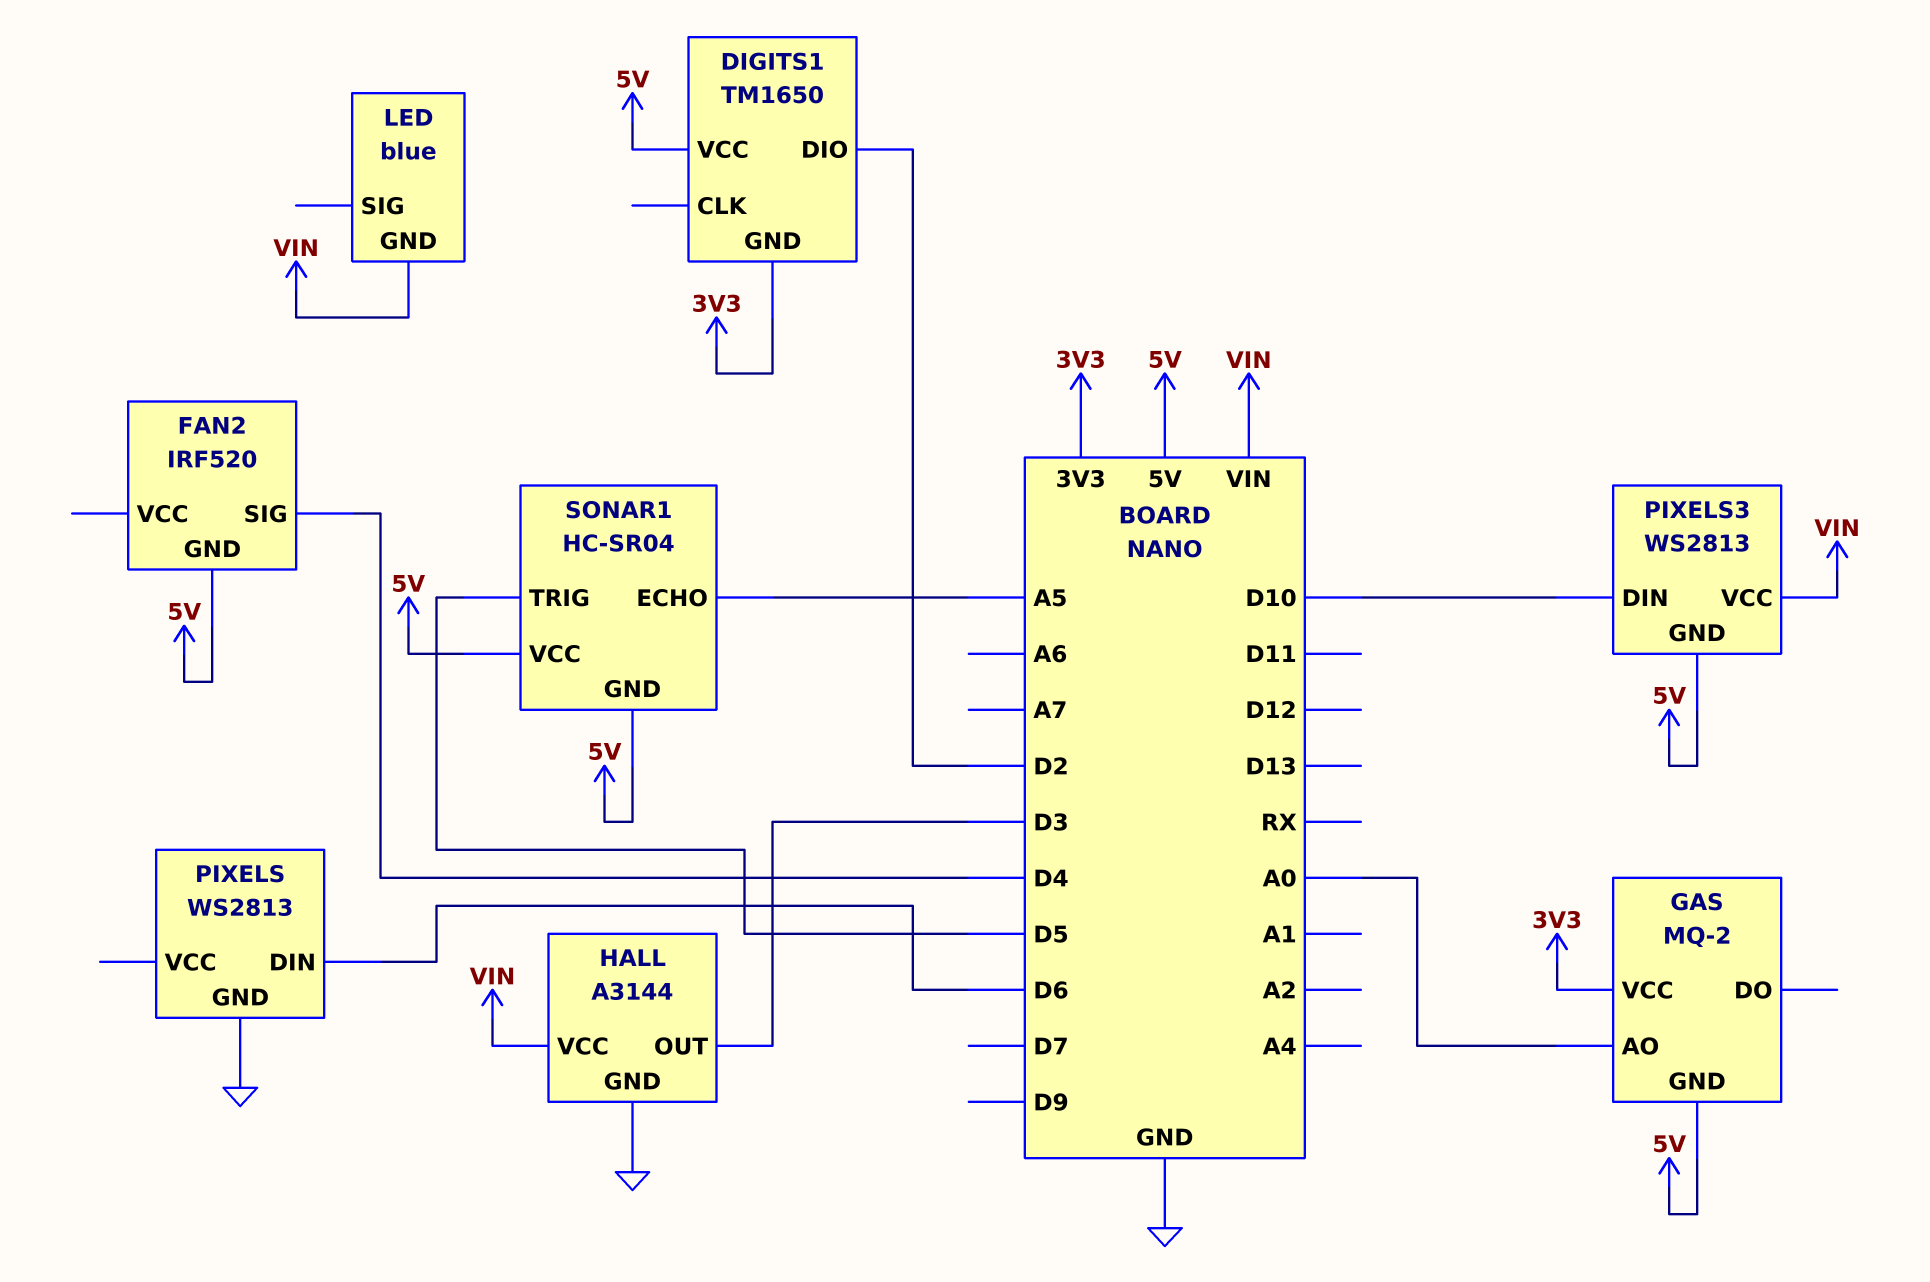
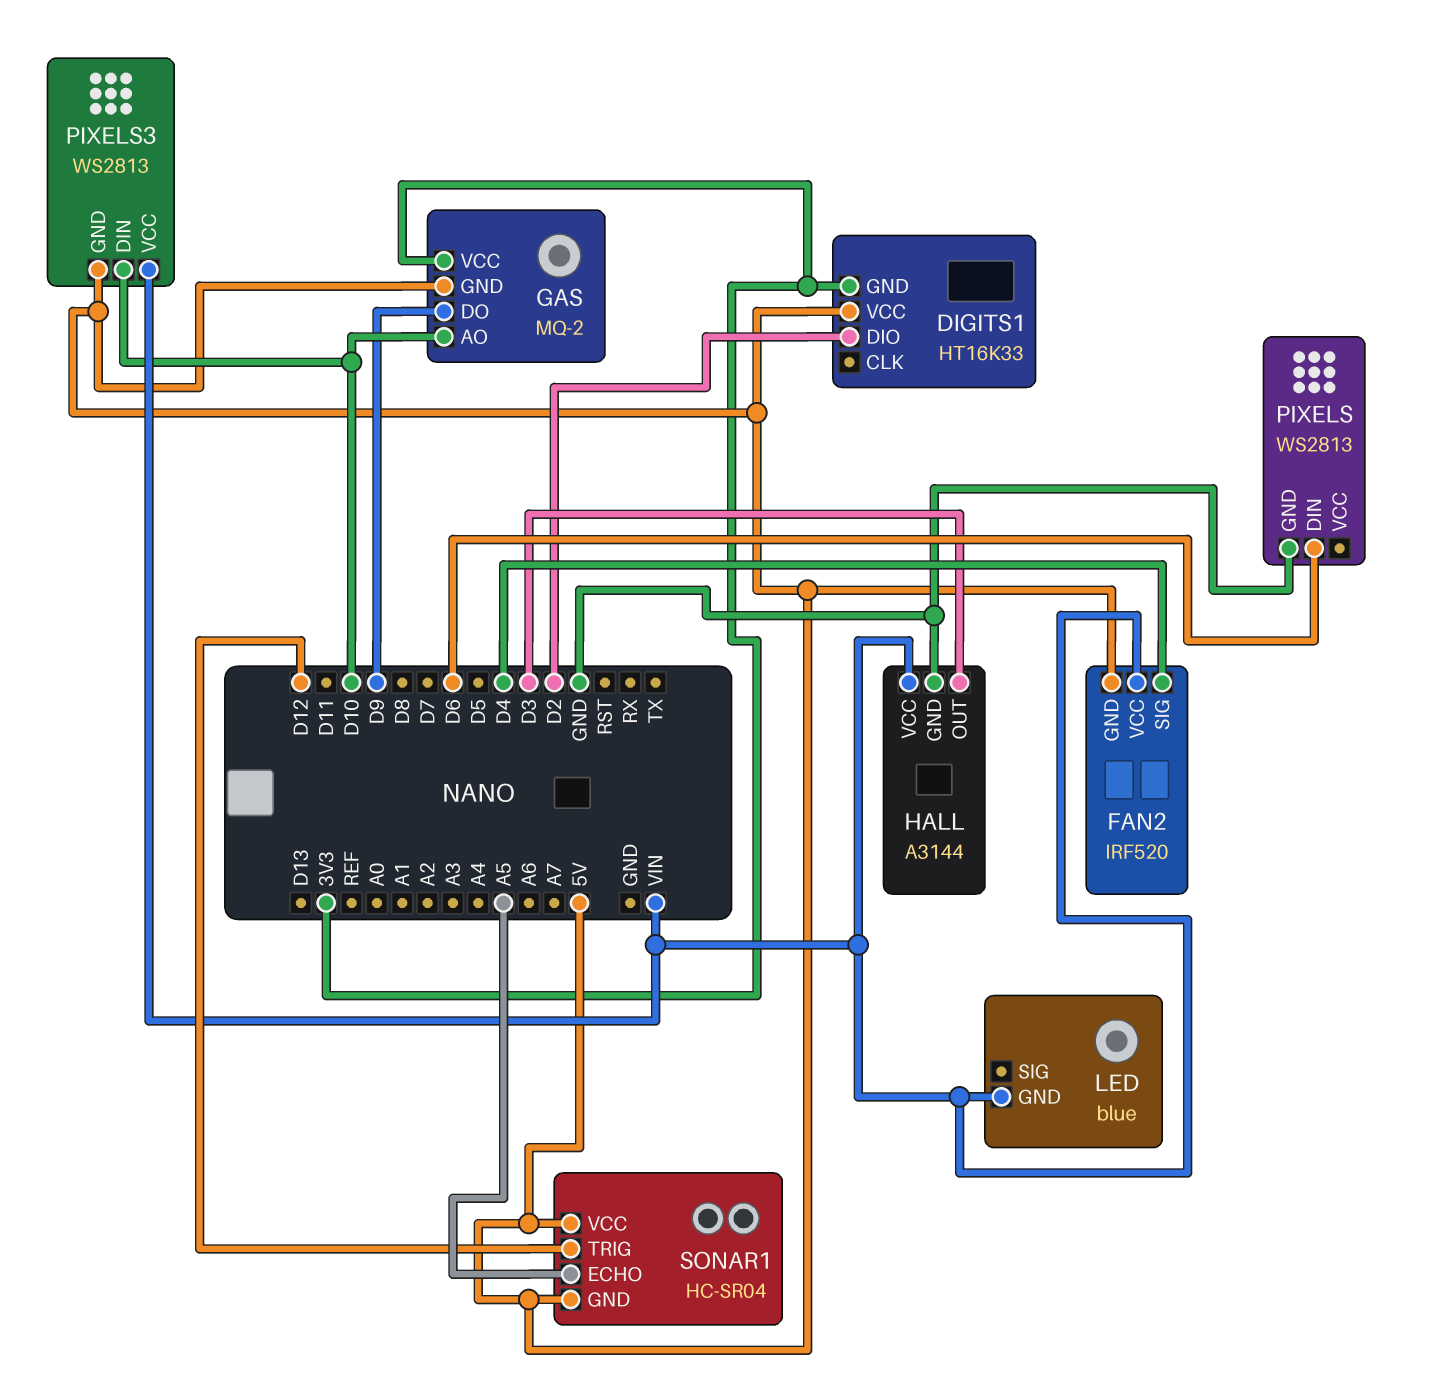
DIGITS1: TM1650 -> HT16K33
FAN2 pin VCC: none -> VIN
GAS pin AO: A0 -> D10
GAS pin DO: none -> D9
SONAR1 pin TRIG: D5 -> D12

